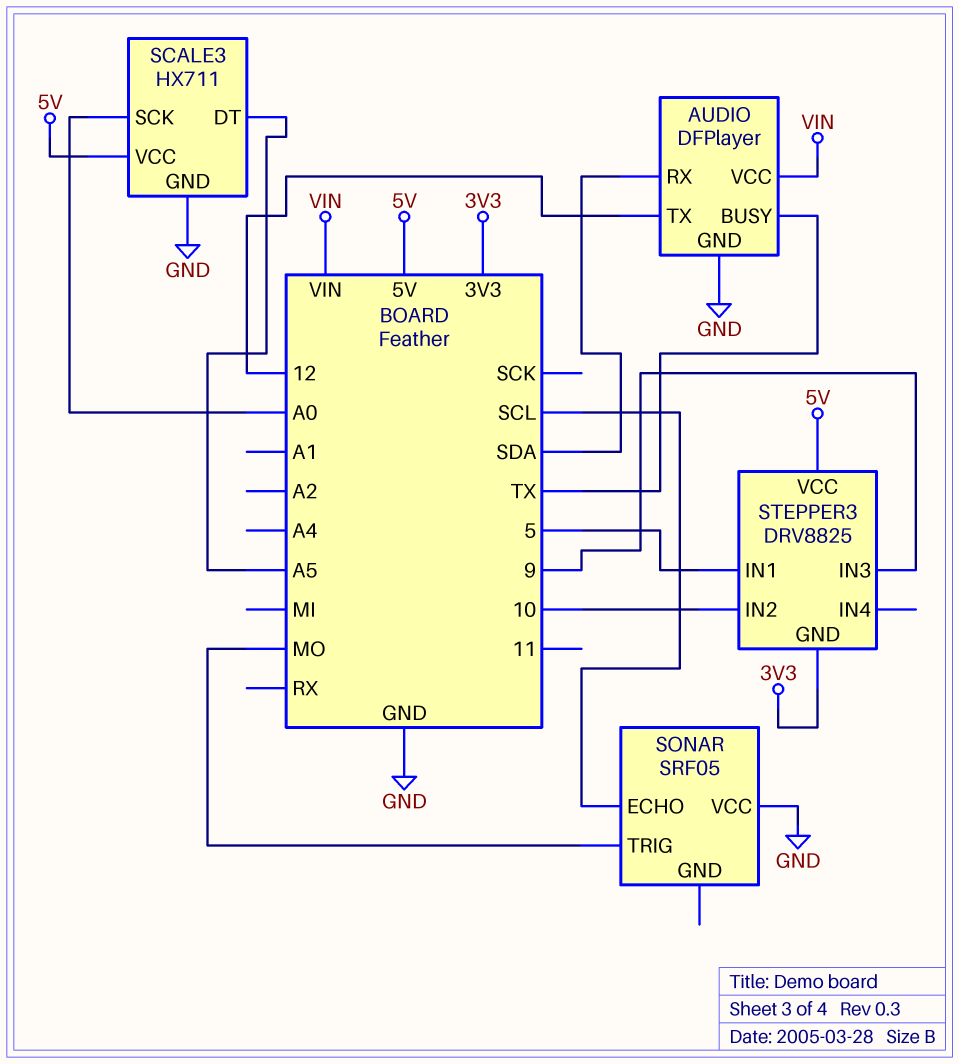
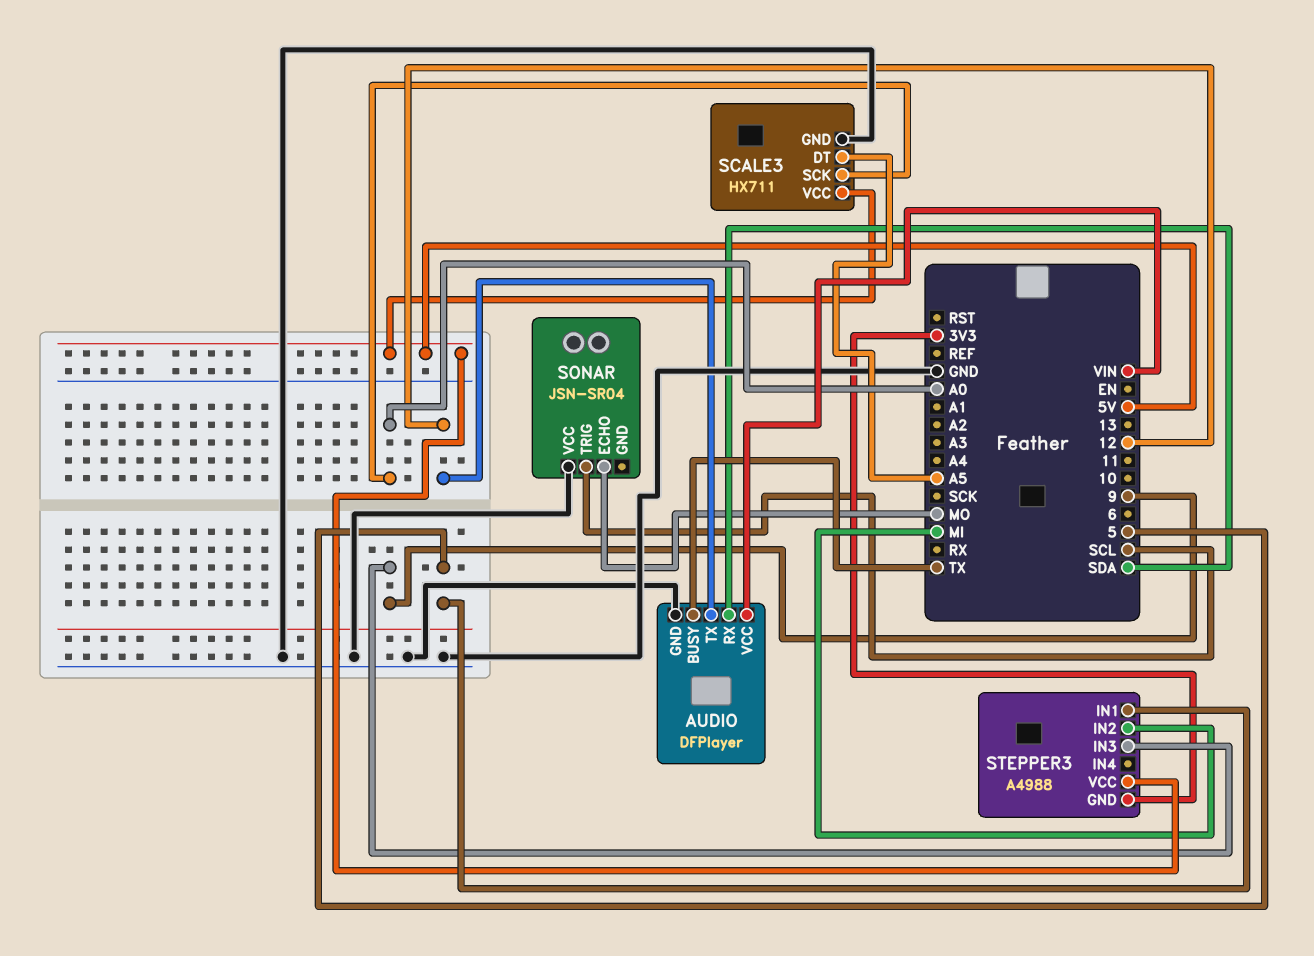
SONAR: SRF05 -> JSN-SR04
SONAR pin ECHO: SCL -> MO
SONAR pin TRIG: MO -> SCL
STEPPER3: DRV8825 -> A4988
STEPPER3 pin IN2: 10 -> MI

